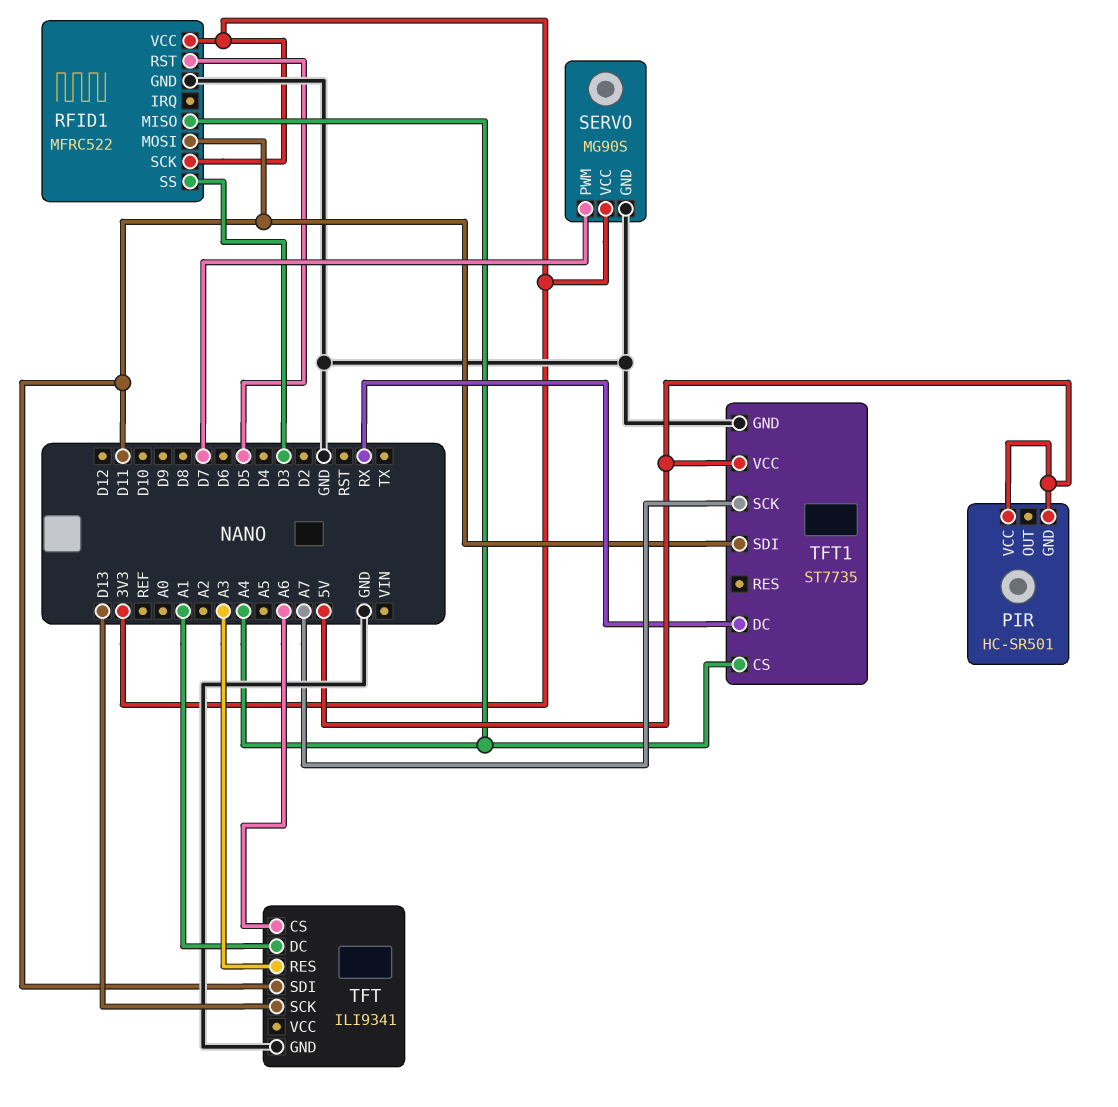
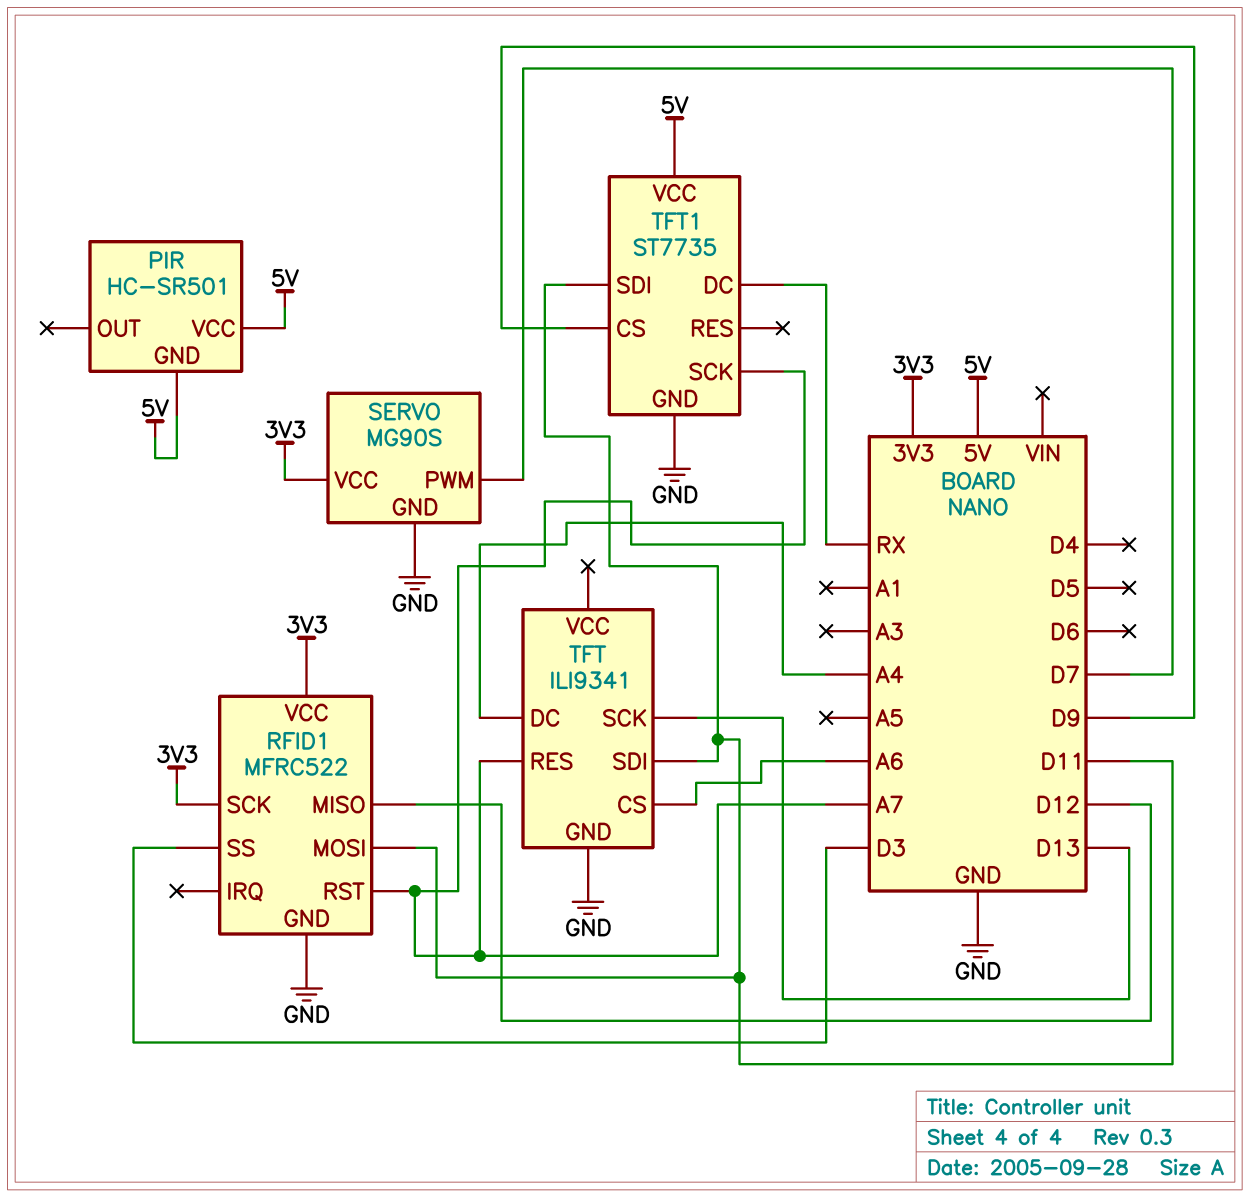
RFID1 pin MISO: A4 -> D12
RFID1 pin RST: D5 -> A7
TFT pin DC: A1 -> A4
TFT pin RES: A3 -> A7
TFT1 pin CS: A4 -> D9

